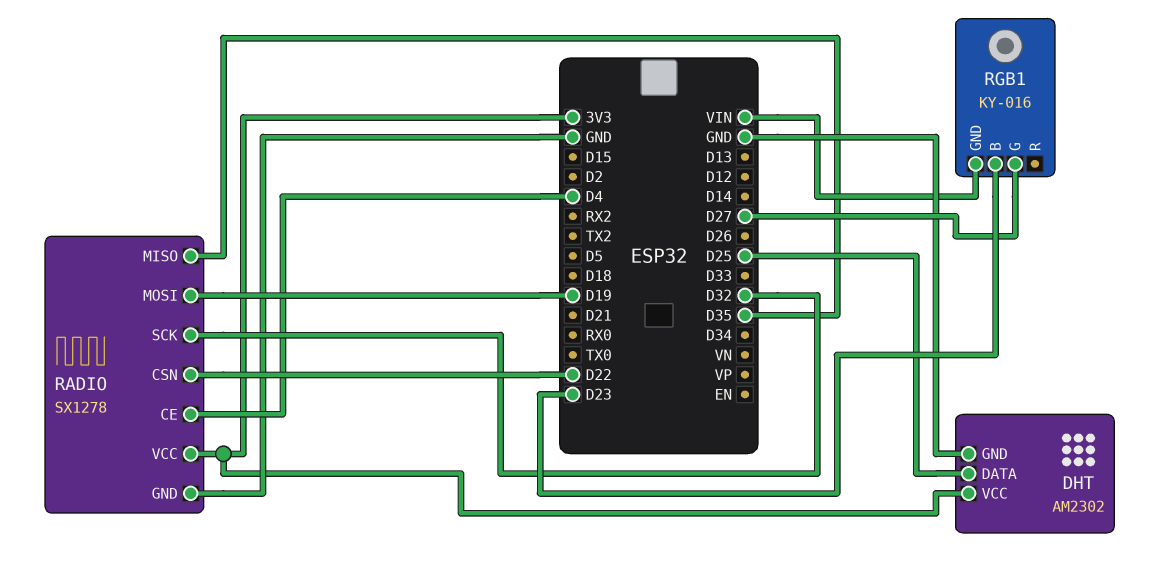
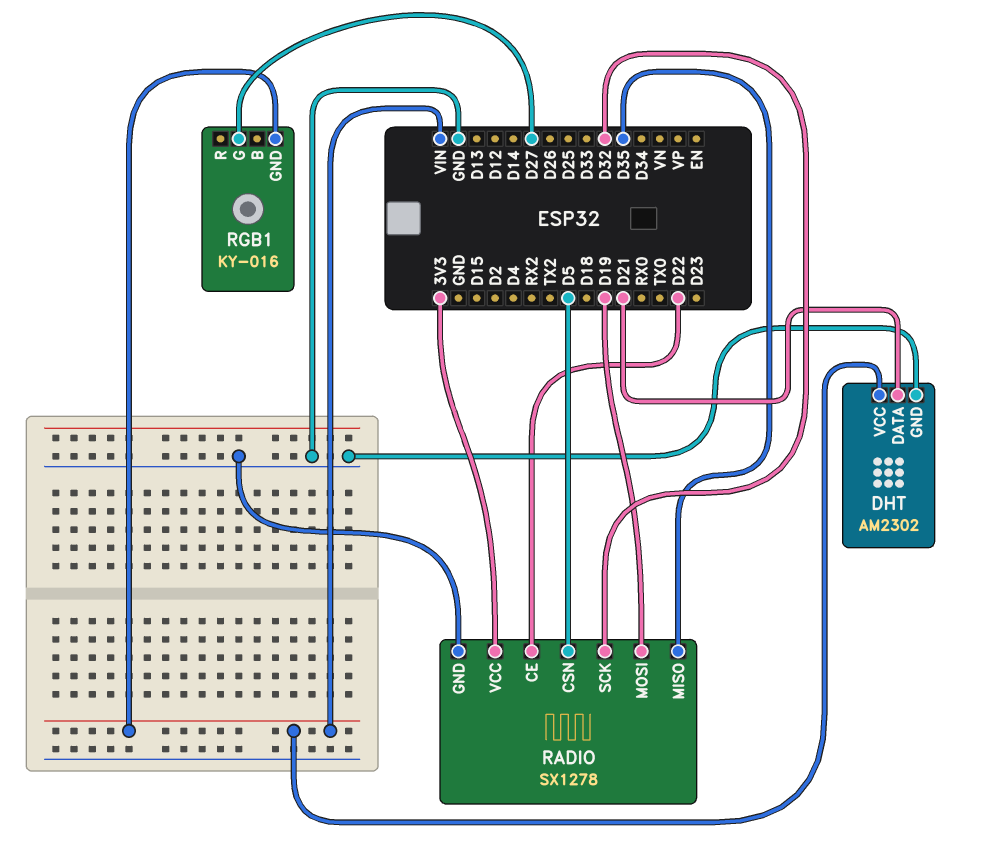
DHT pin DATA: D25 -> D21
DHT pin VCC: 3V3 -> VIN
RADIO pin CE: D4 -> D22
RADIO pin CSN: D22 -> D5
RGB1 pin B: D23 -> none

